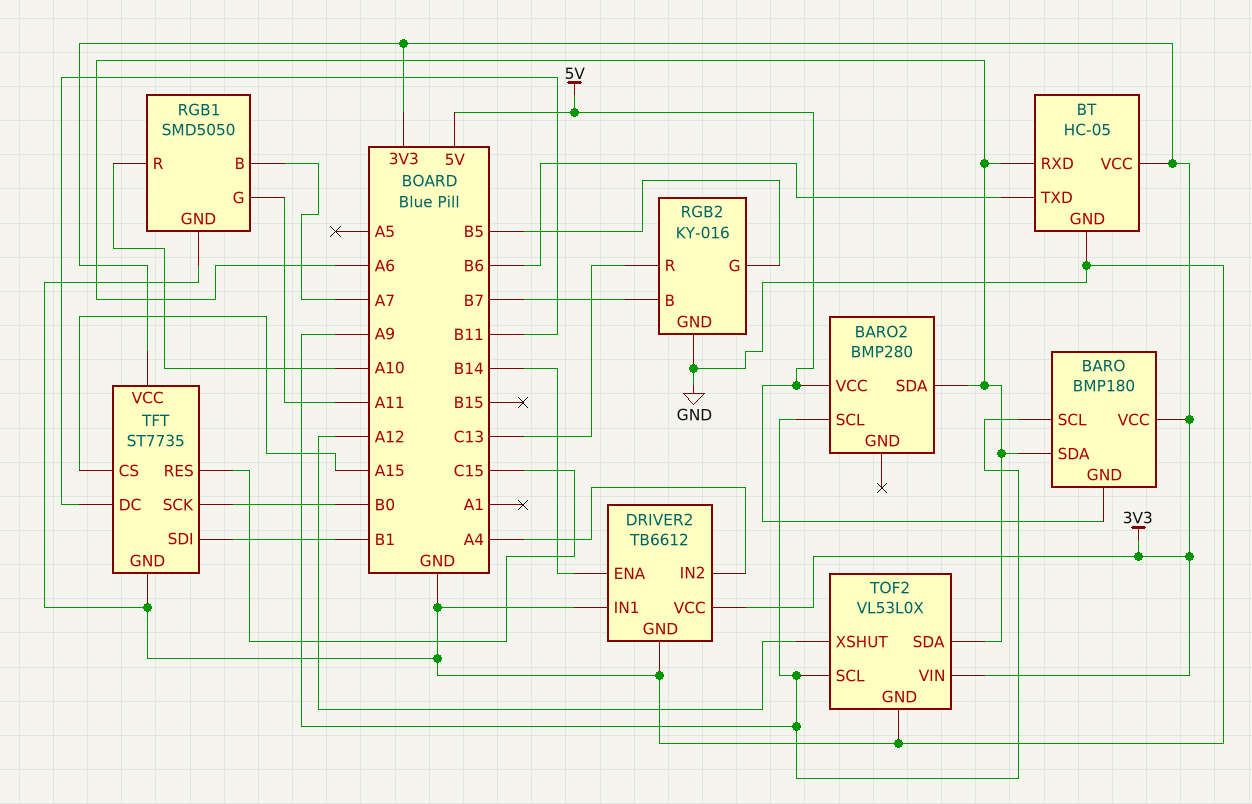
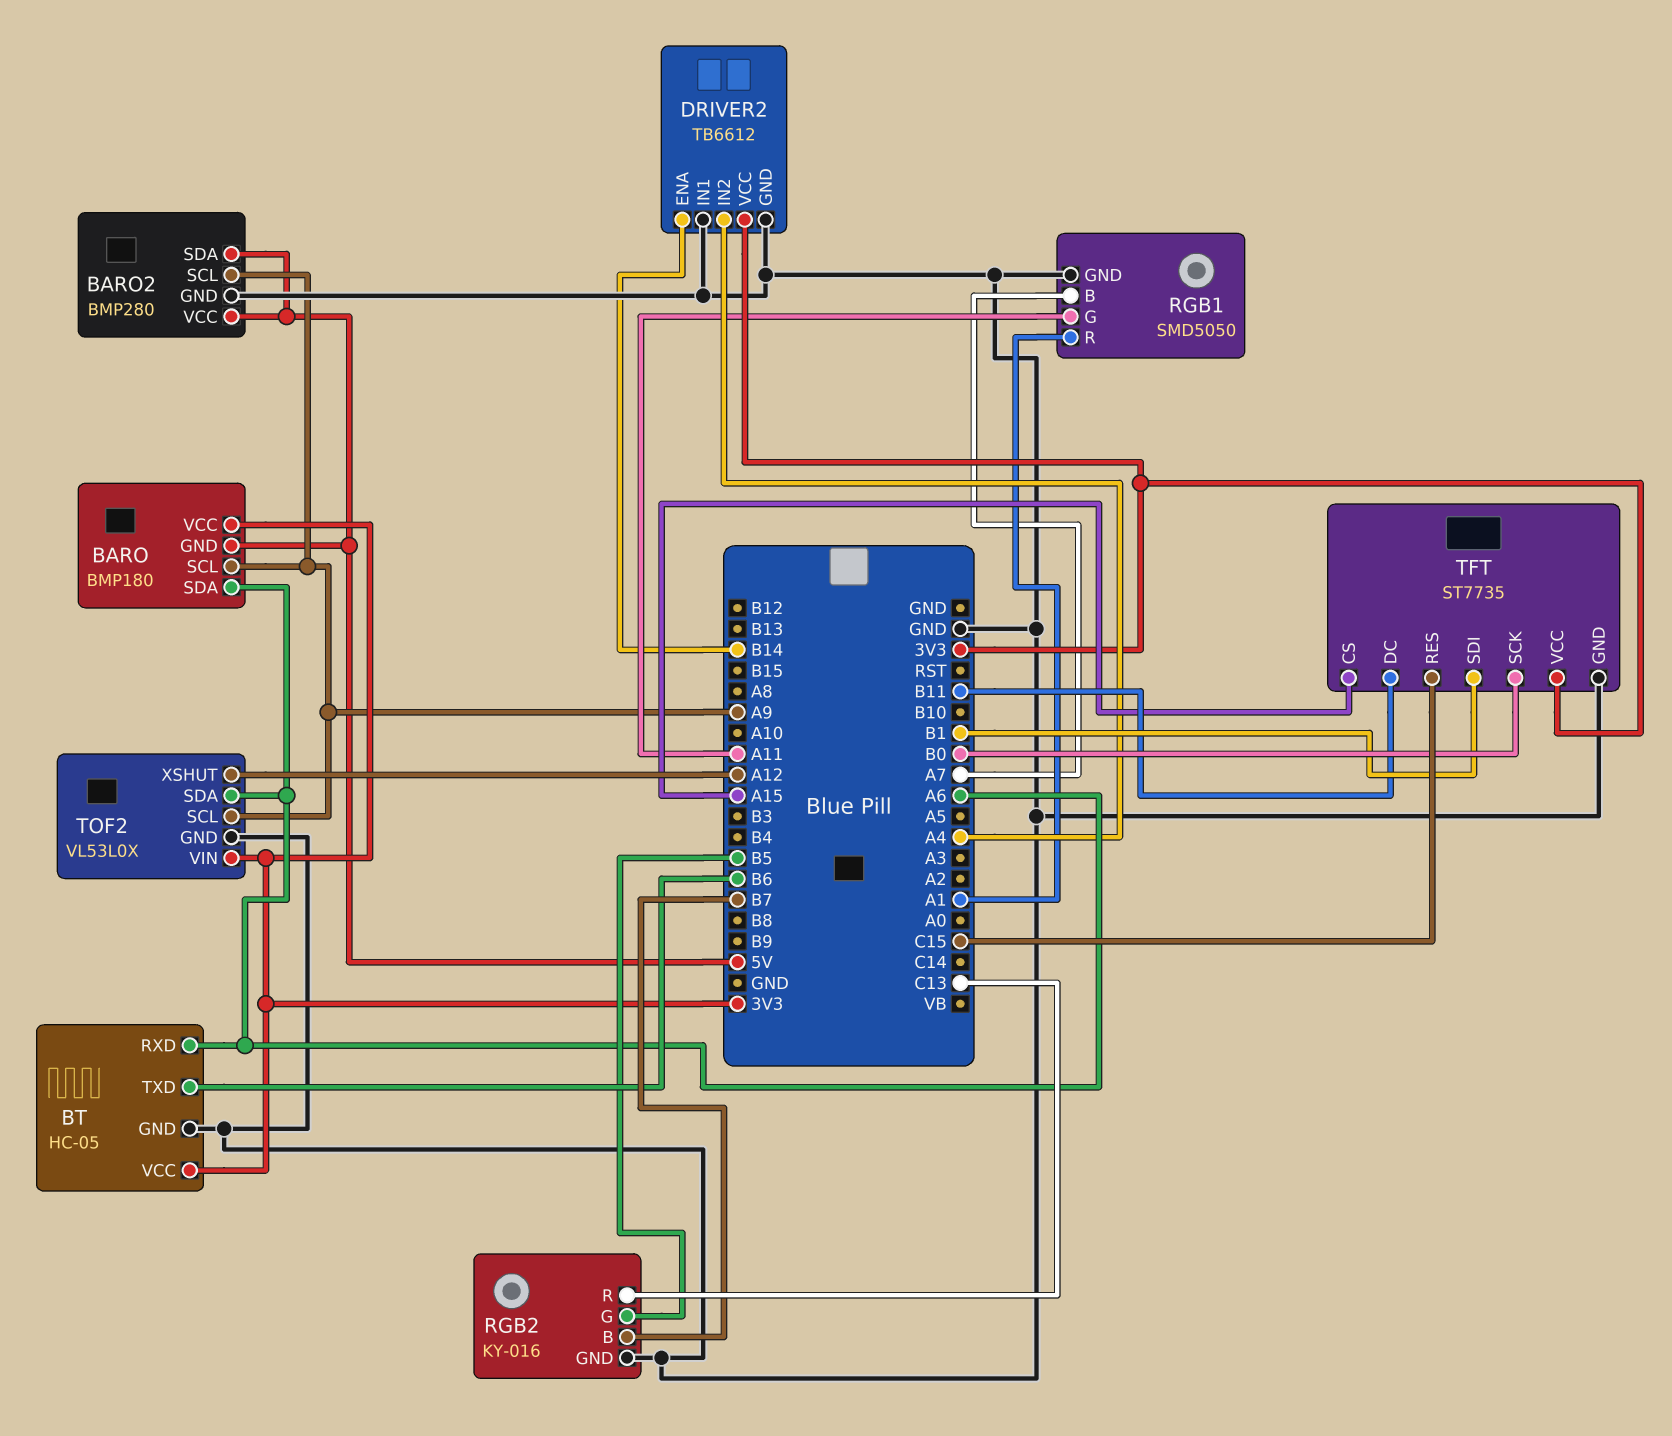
BARO2 pin GND: none -> GND
BARO2 pin SDA: A6 -> 5V
RGB1 pin R: A10 -> A1

